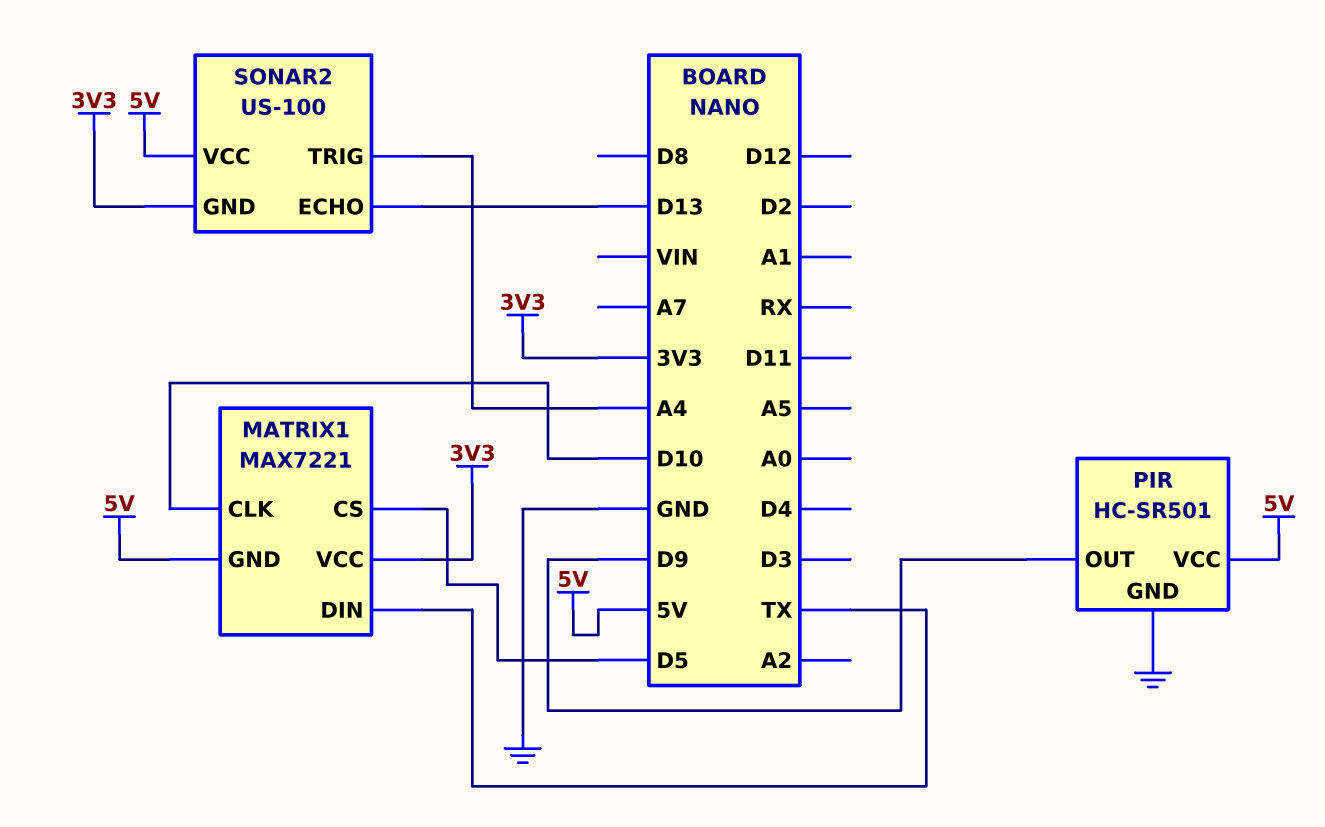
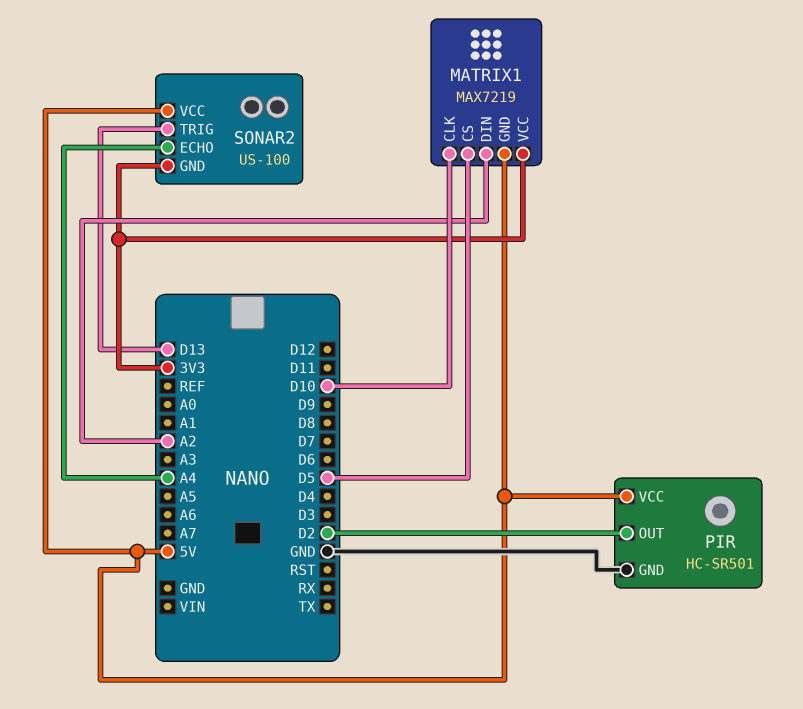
MATRIX1: MAX7221 -> MAX7219
MATRIX1 pin DIN: TX -> A2
PIR pin OUT: D9 -> D2
SONAR2 pin ECHO: D13 -> A4
SONAR2 pin TRIG: A4 -> D13

